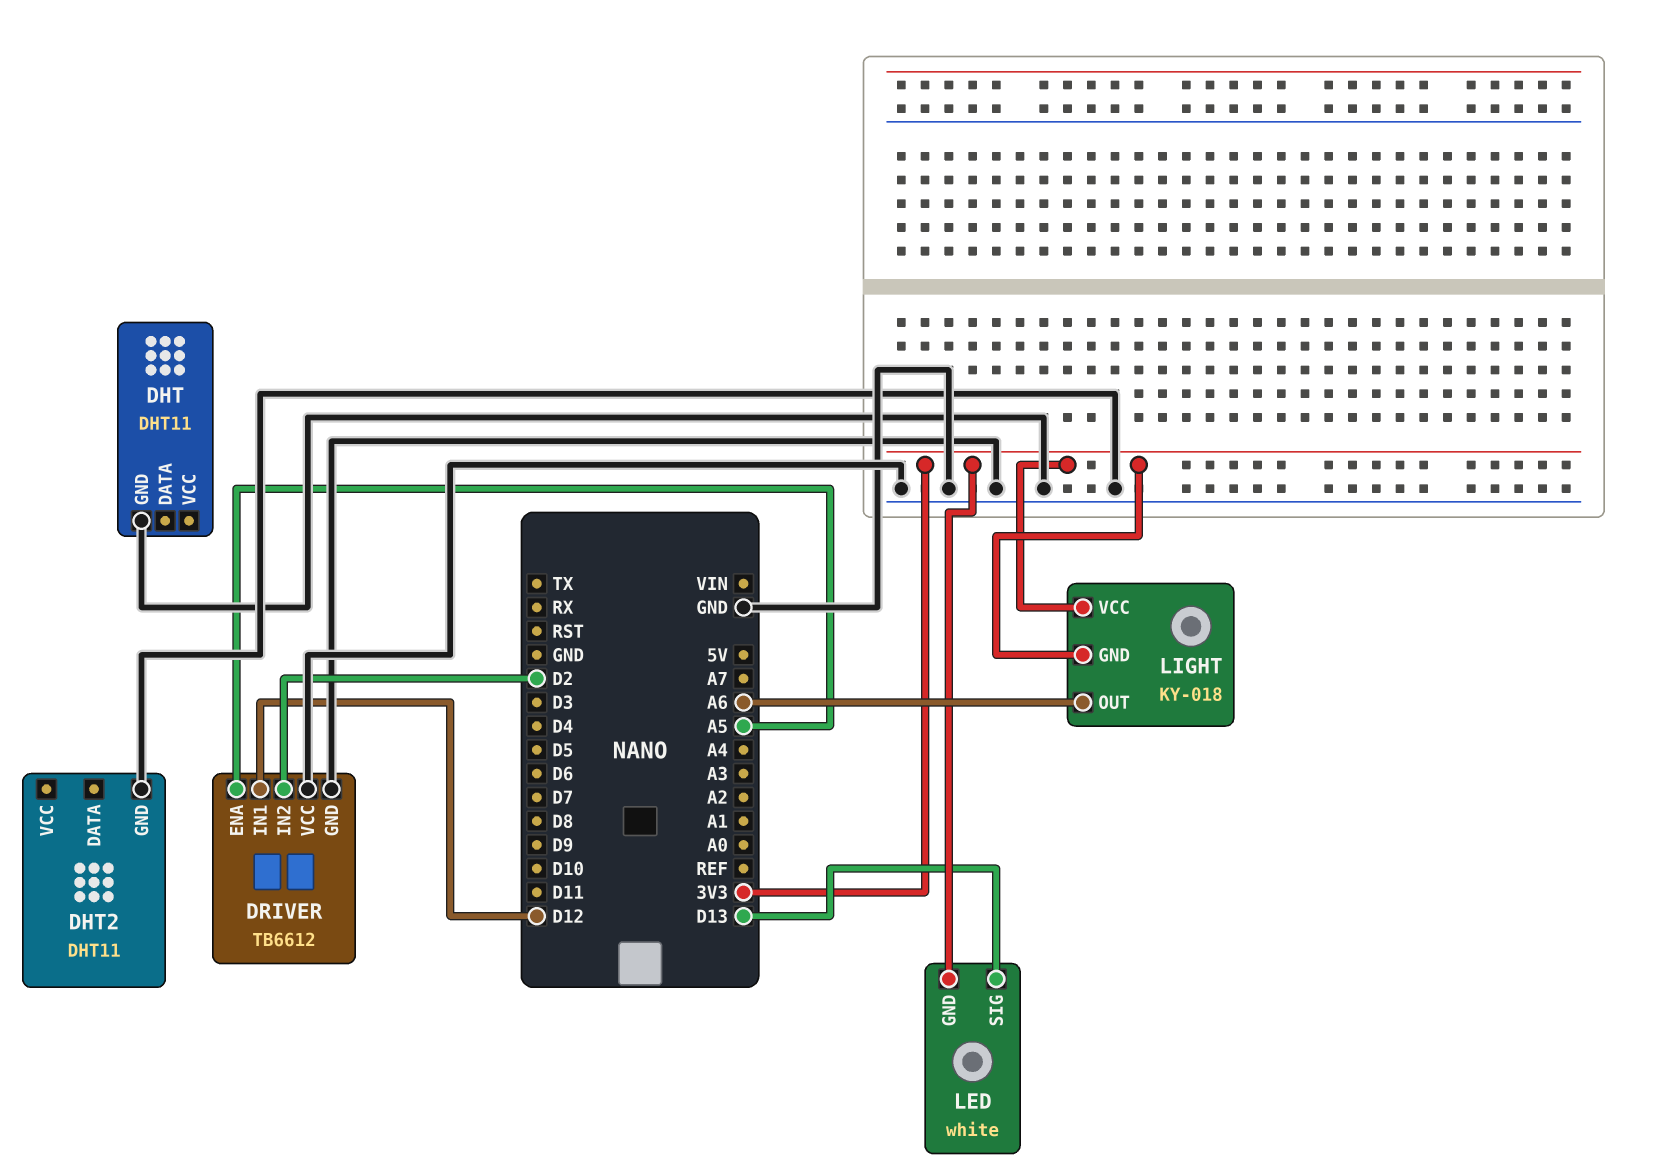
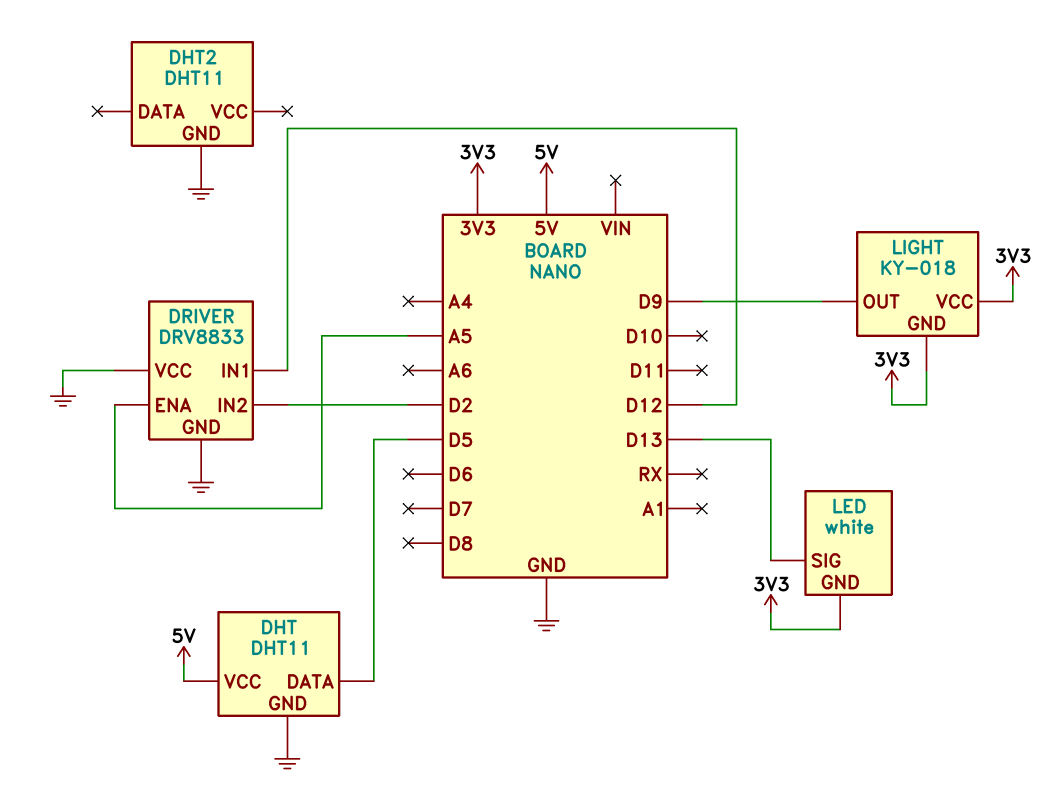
DHT pin DATA: none -> D5
DHT pin VCC: none -> 5V
DRIVER: TB6612 -> DRV8833
LIGHT pin OUT: A6 -> D9

